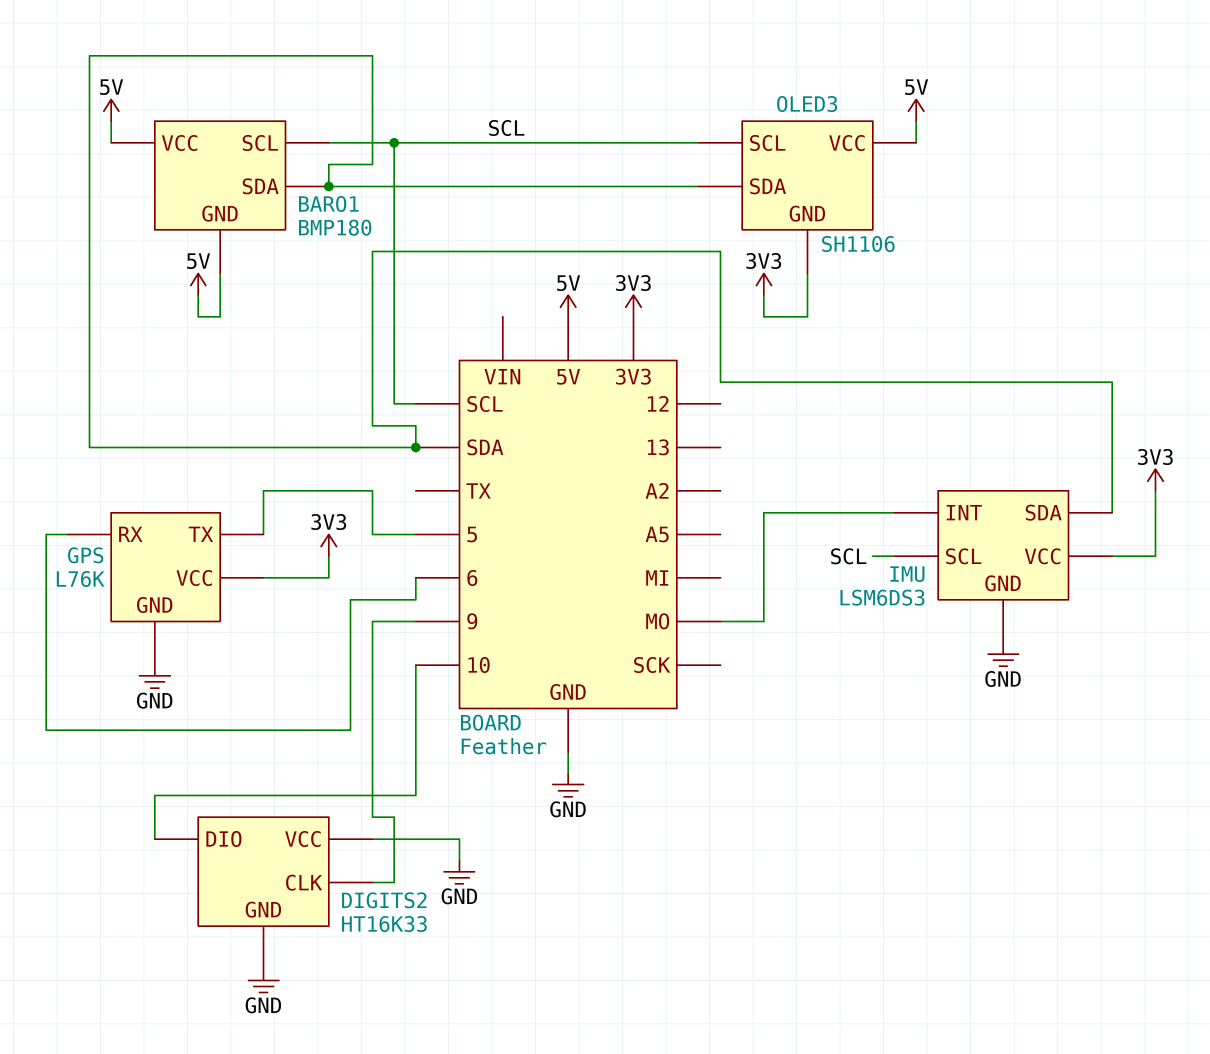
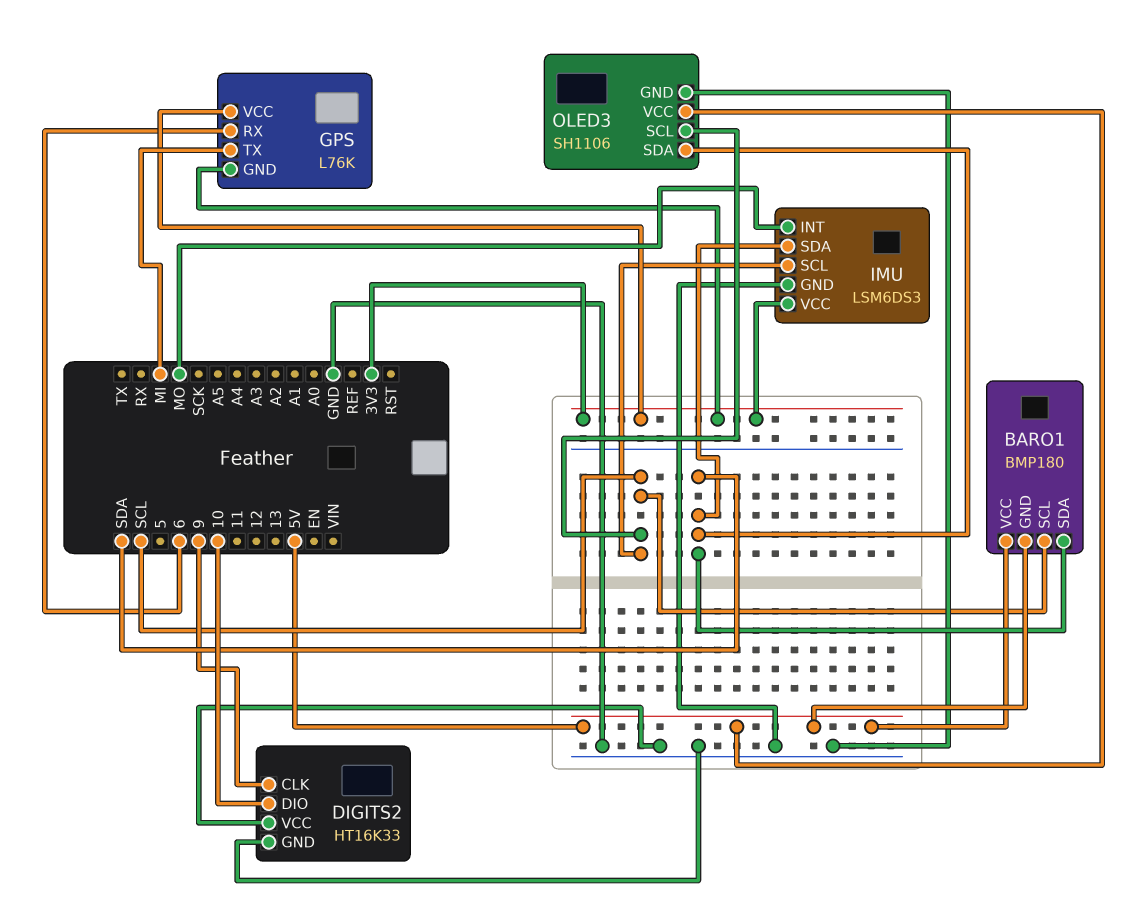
GPS pin GND: GND -> 3V3
GPS pin TX: 5 -> MI
OLED3 pin GND: 3V3 -> GND

